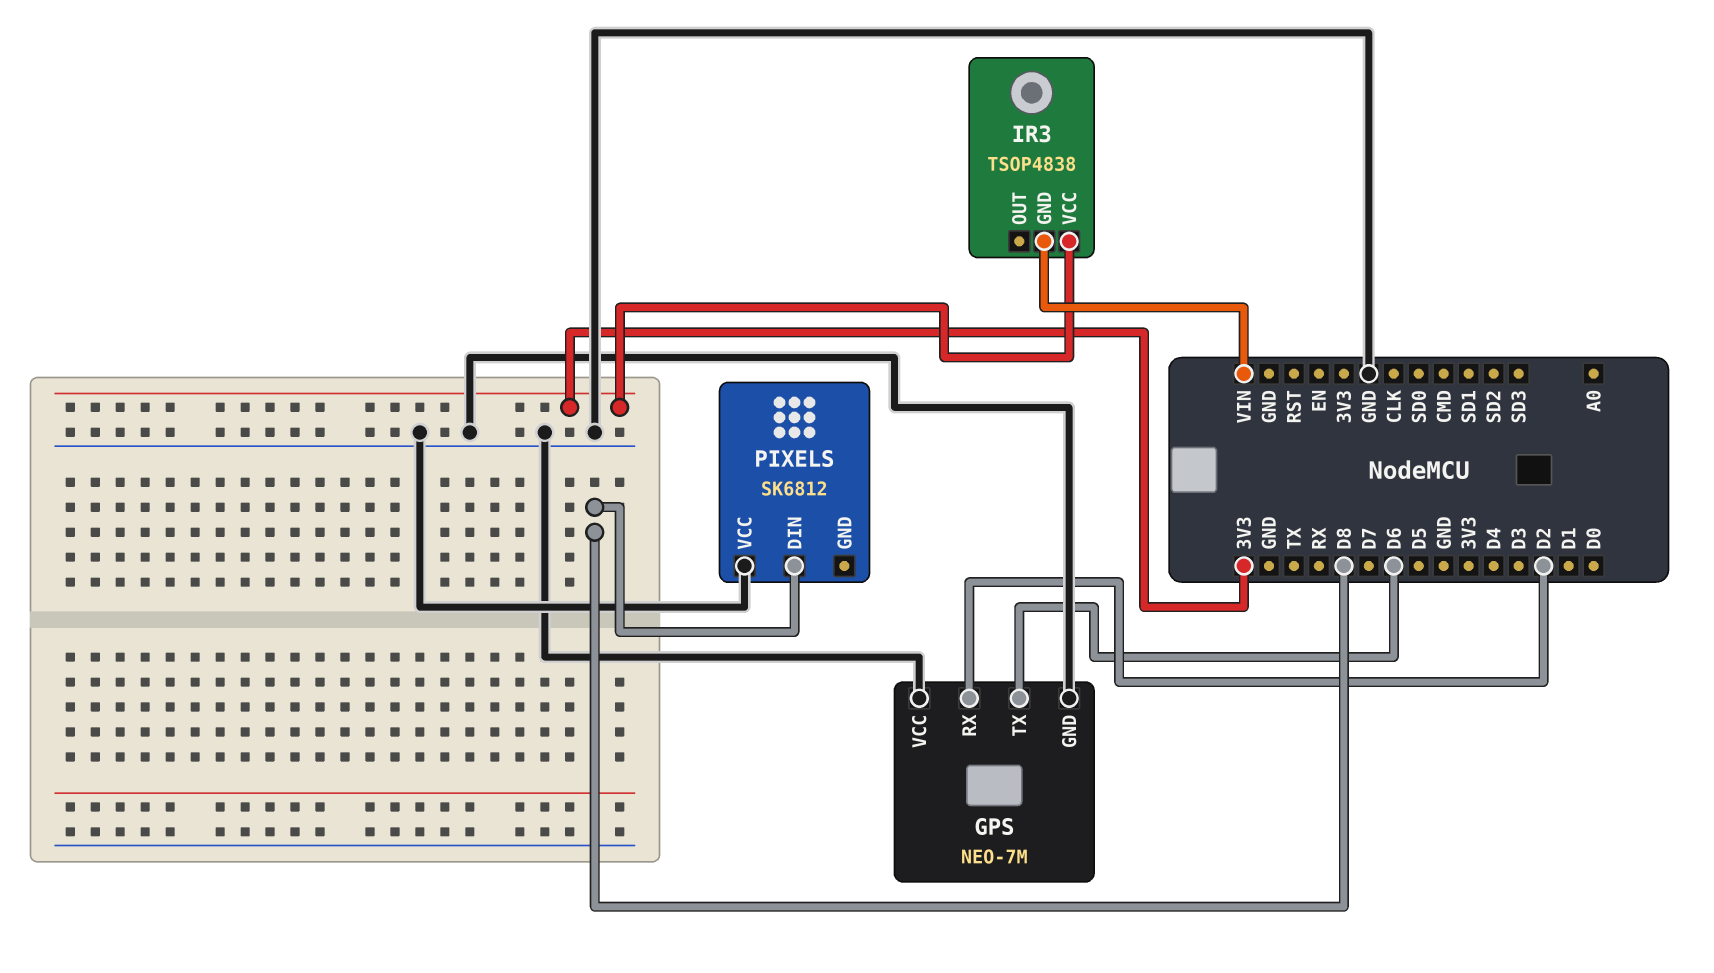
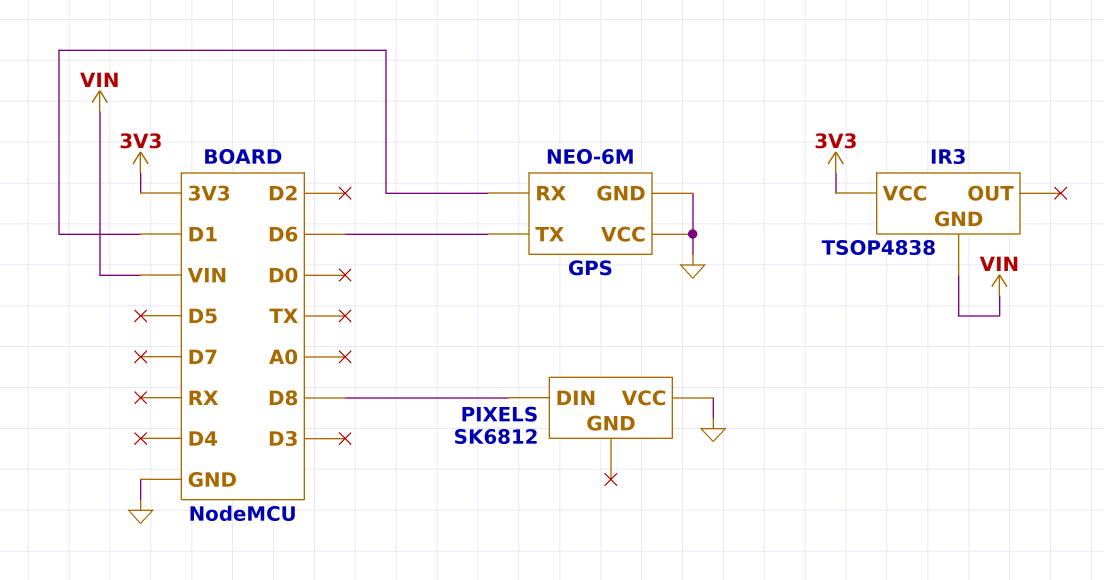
GPS: NEO-7M -> NEO-6M
GPS pin RX: D2 -> D1

